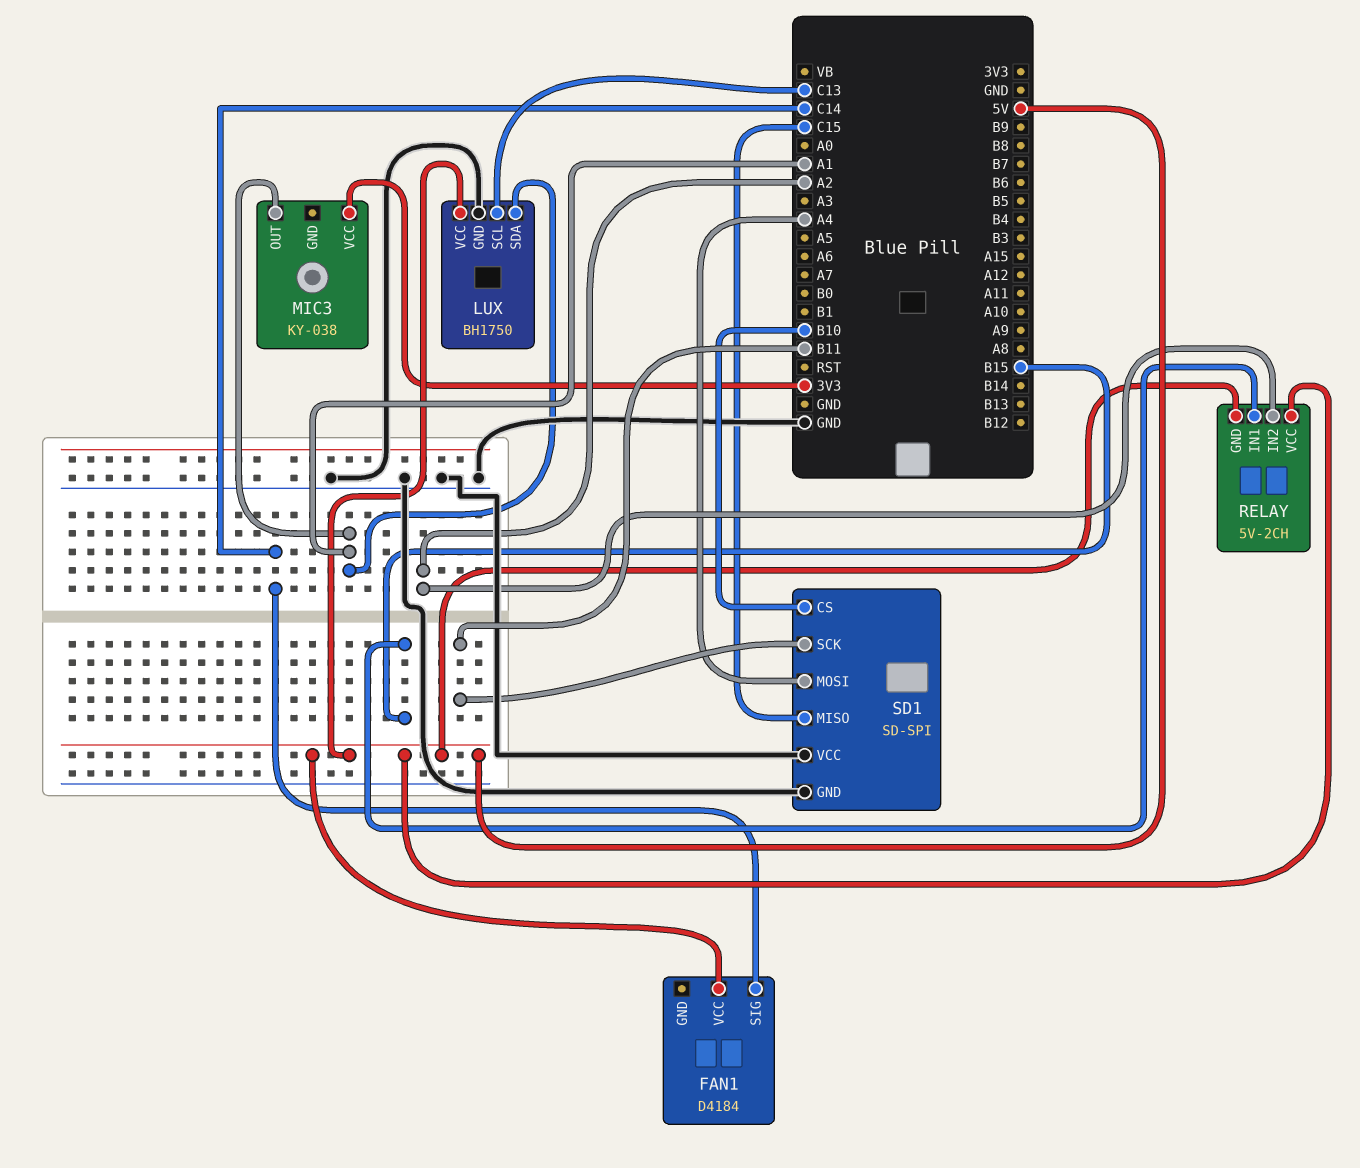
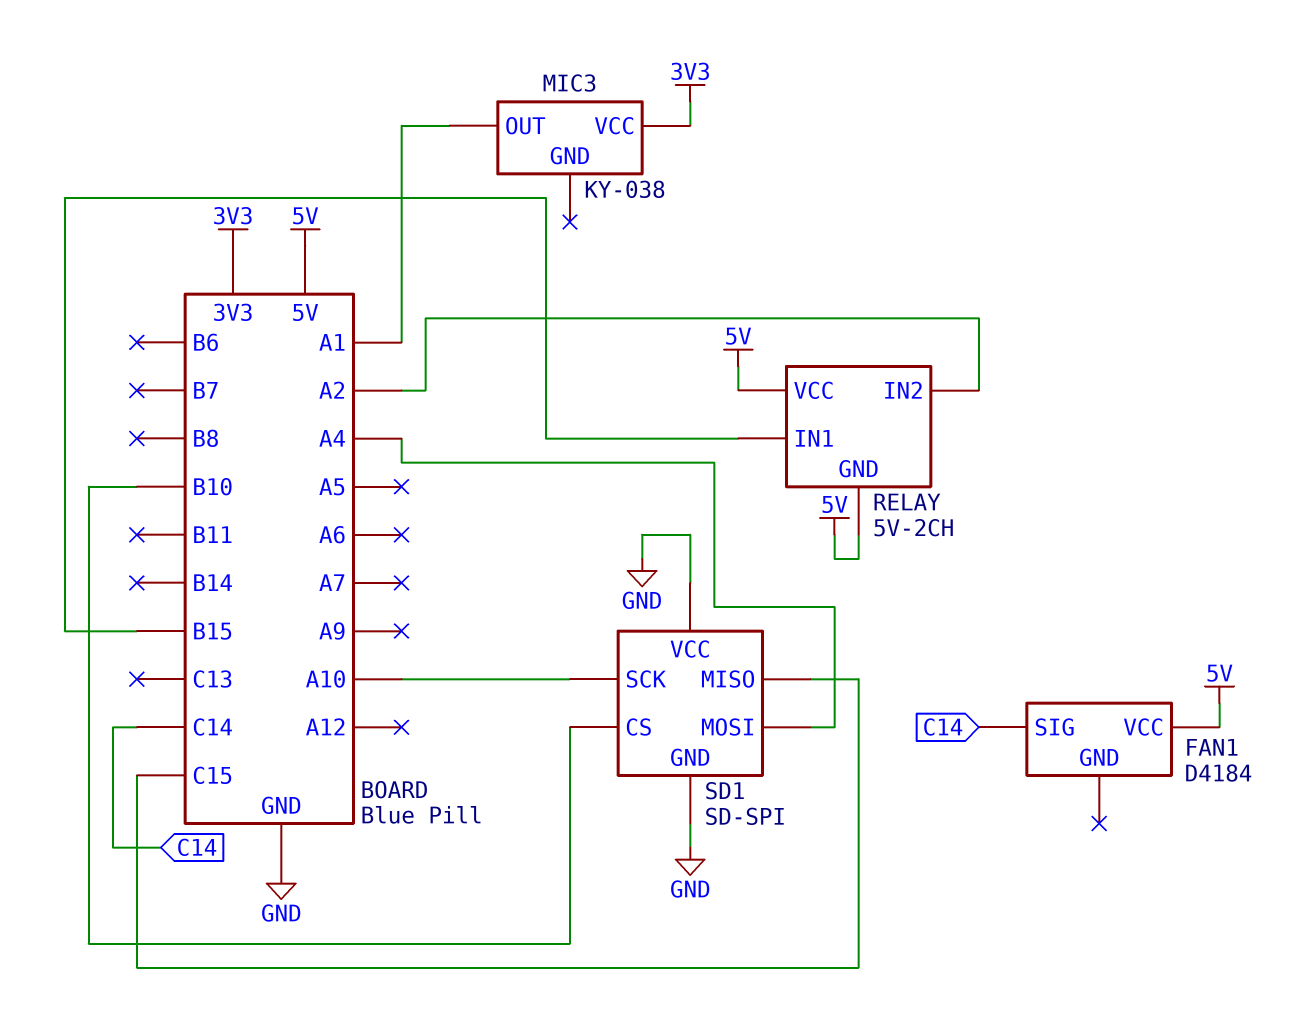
LUX: BH1750 -> none
LUX pin GND: GND -> none
LUX pin SCL: C13 -> none
LUX pin SDA: A1 -> none
LUX pin VCC: 5V -> none
SD1 pin SCK: B11 -> A10

